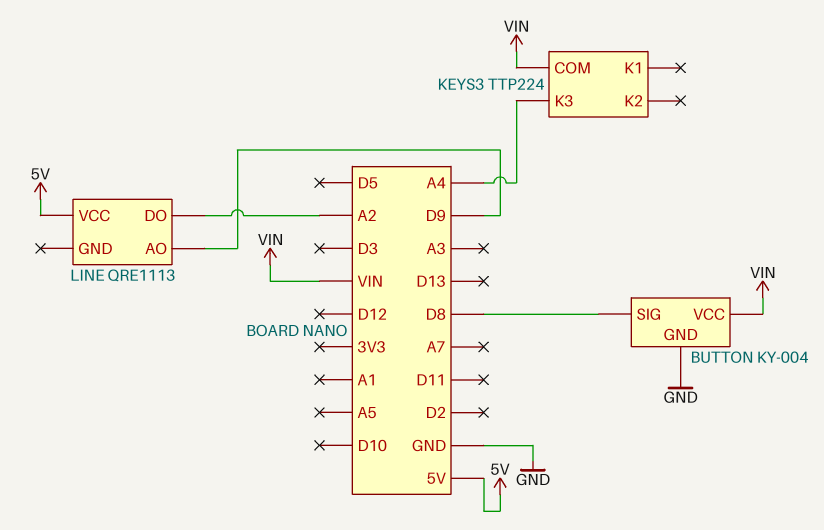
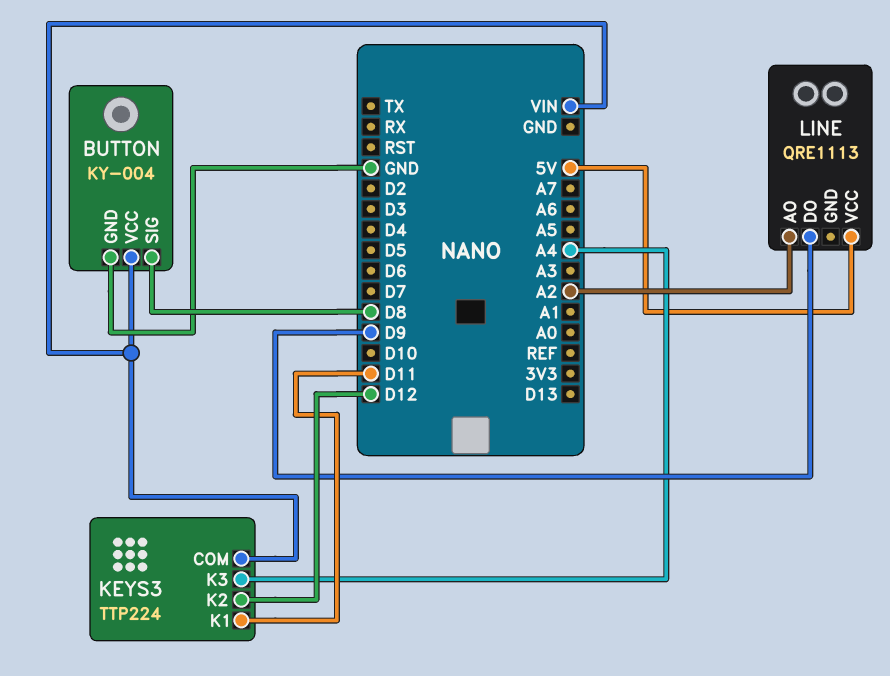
KEYS3 pin K1: none -> D11
KEYS3 pin K2: none -> D12
LINE pin AO: D9 -> A2
LINE pin DO: A2 -> D9

